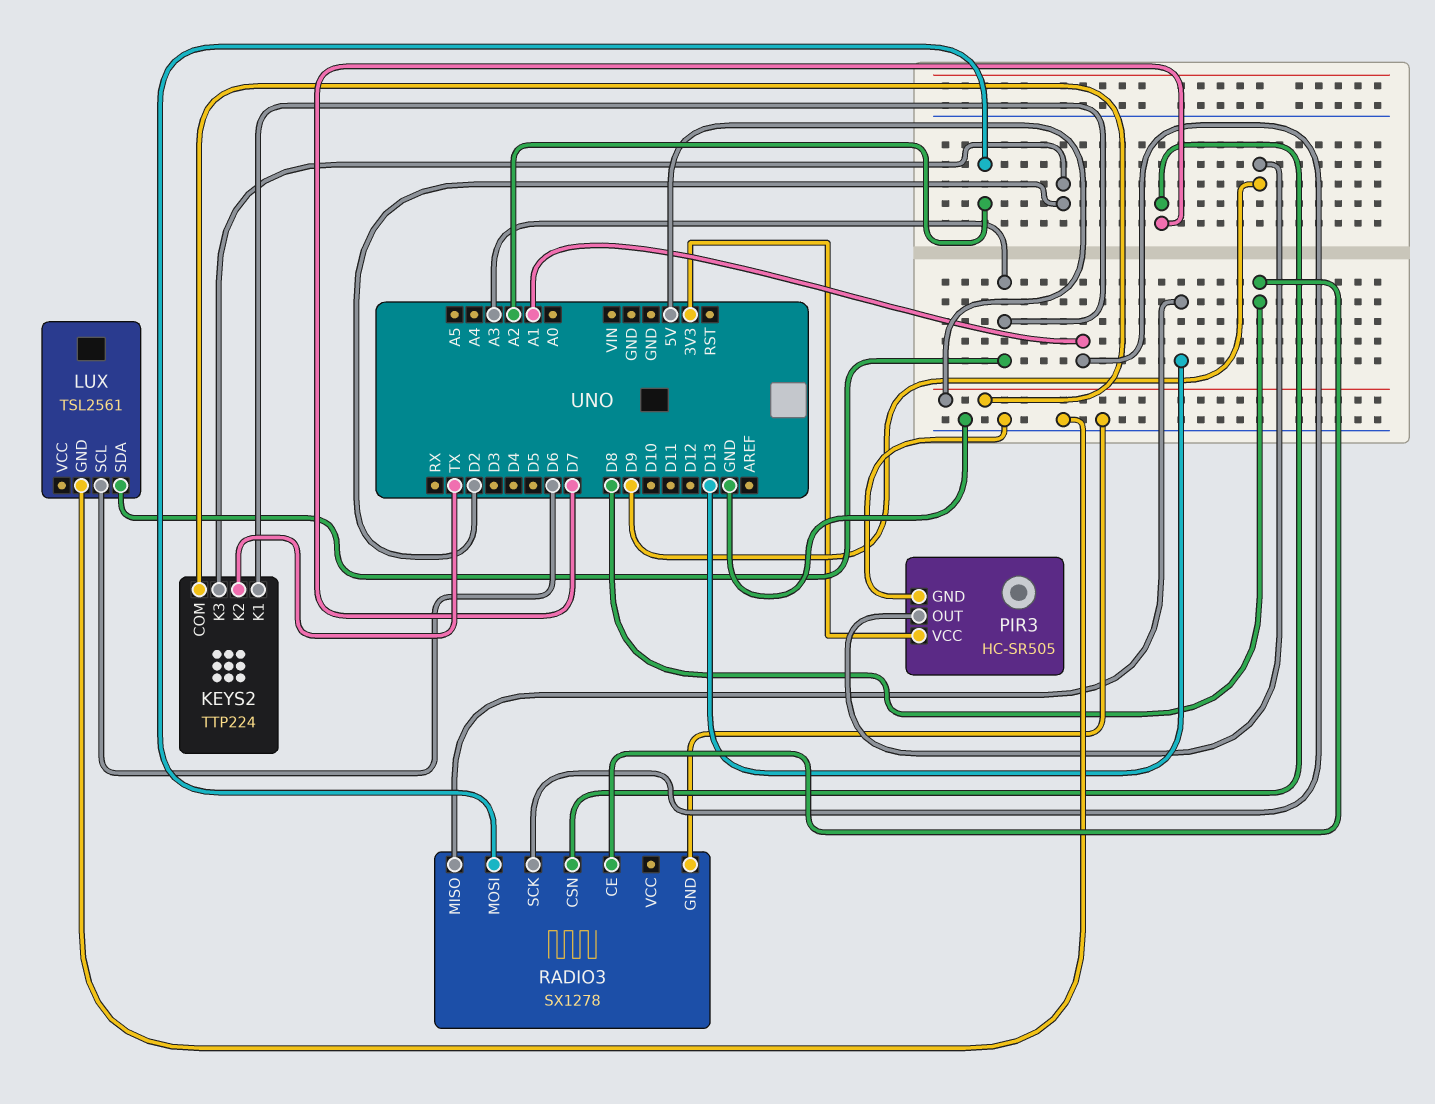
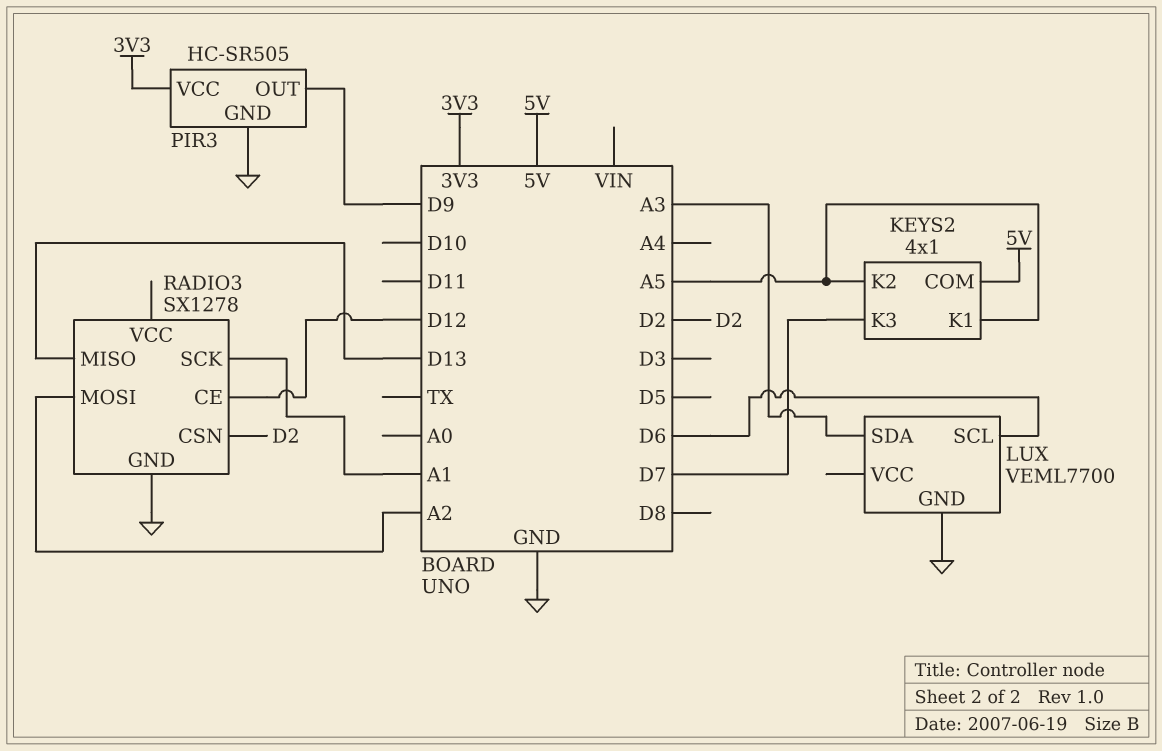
KEYS2: TTP224 -> 4x1
KEYS2 pin K1: A3 -> A5
KEYS2 pin K2: TX -> A5
KEYS2 pin K3: D2 -> D7
LUX: TSL2561 -> VEML7700
RADIO3 pin CE: D8 -> D12
RADIO3 pin CSN: D7 -> D2

